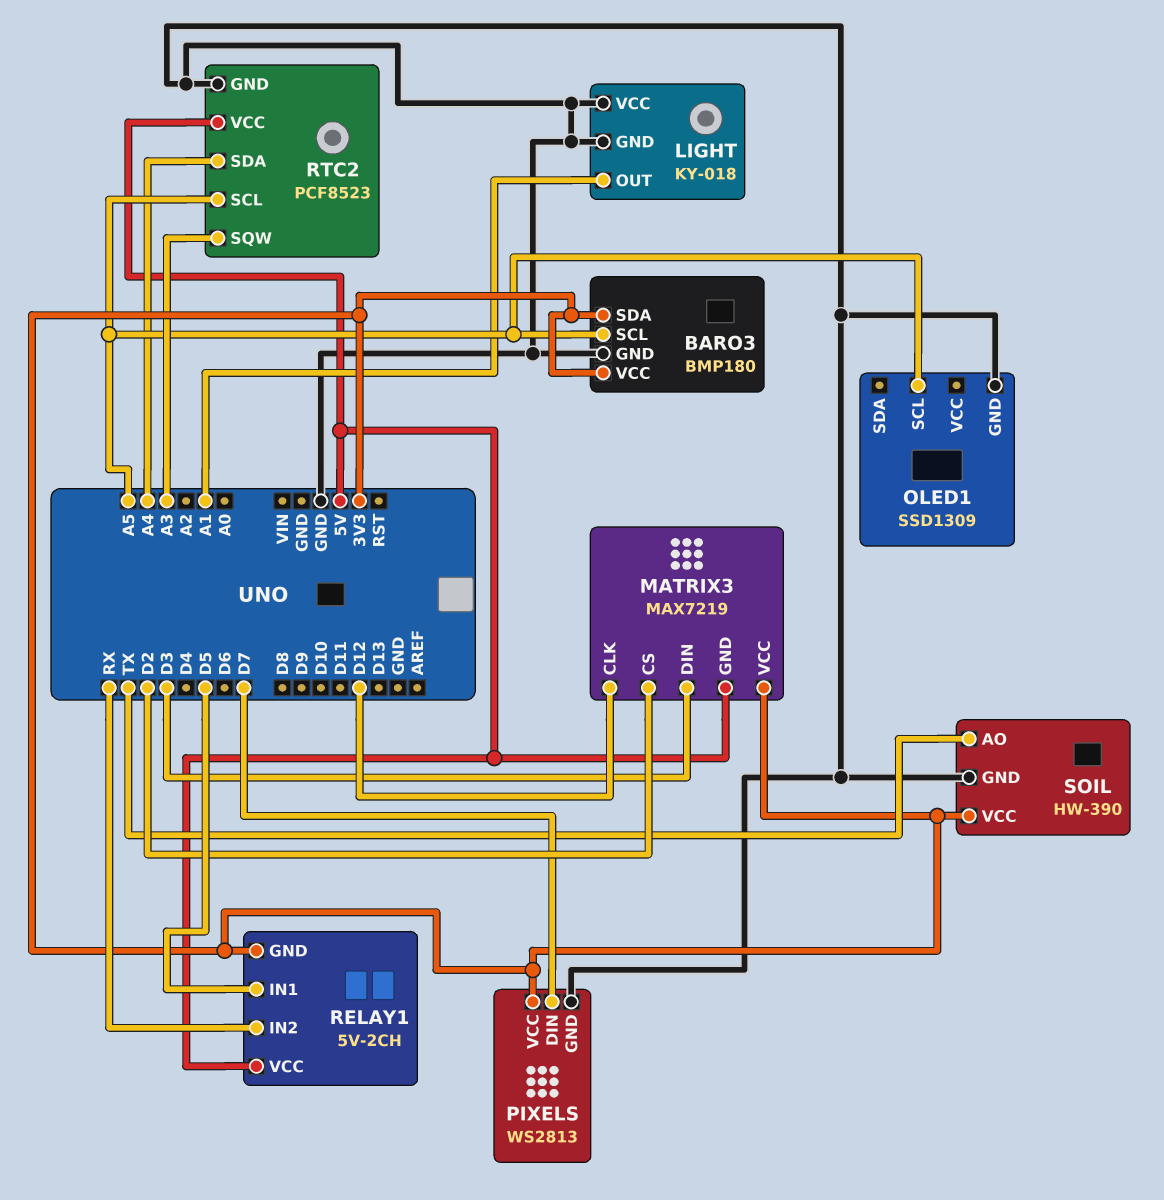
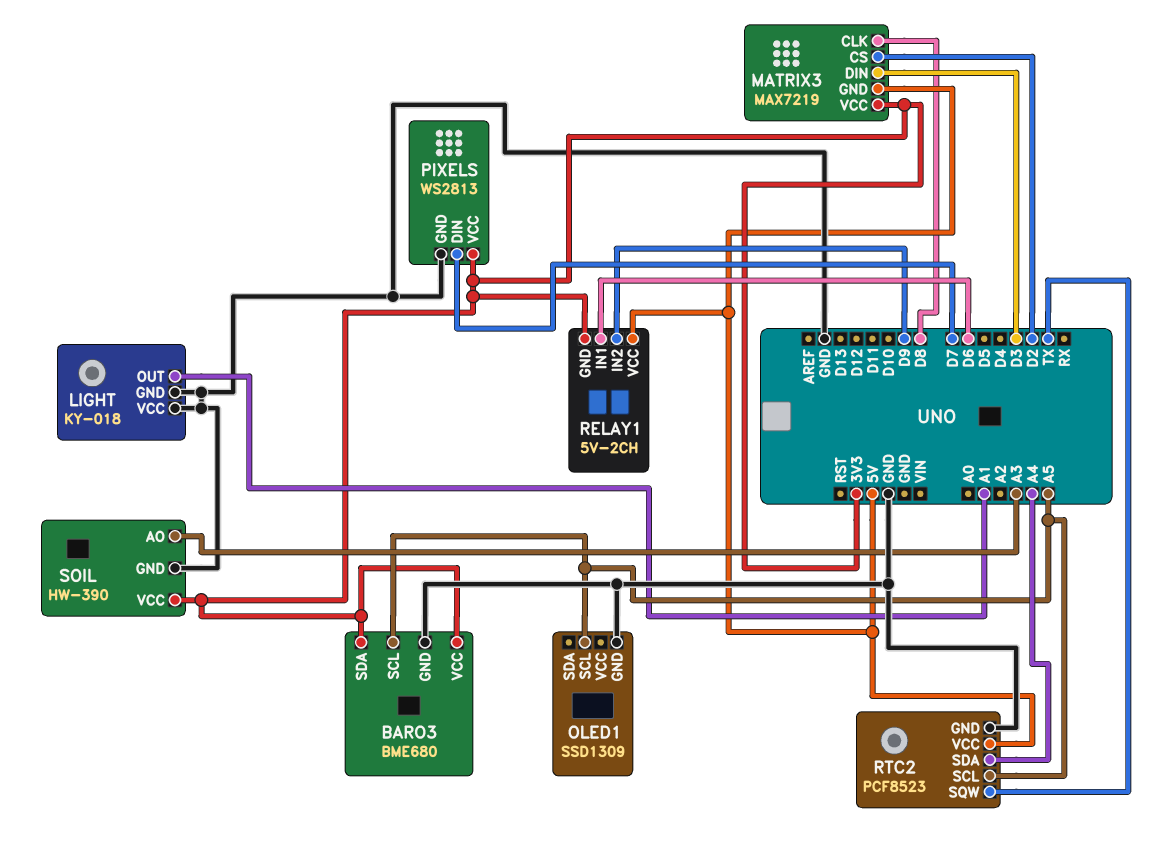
BARO3: BMP180 -> BME680
MATRIX3 pin CLK: D12 -> D8
RELAY1 pin IN1: D5 -> D6
RELAY1 pin IN2: RX -> D9
RTC2 pin SQW: A3 -> TX
SOIL pin AO: TX -> A3

